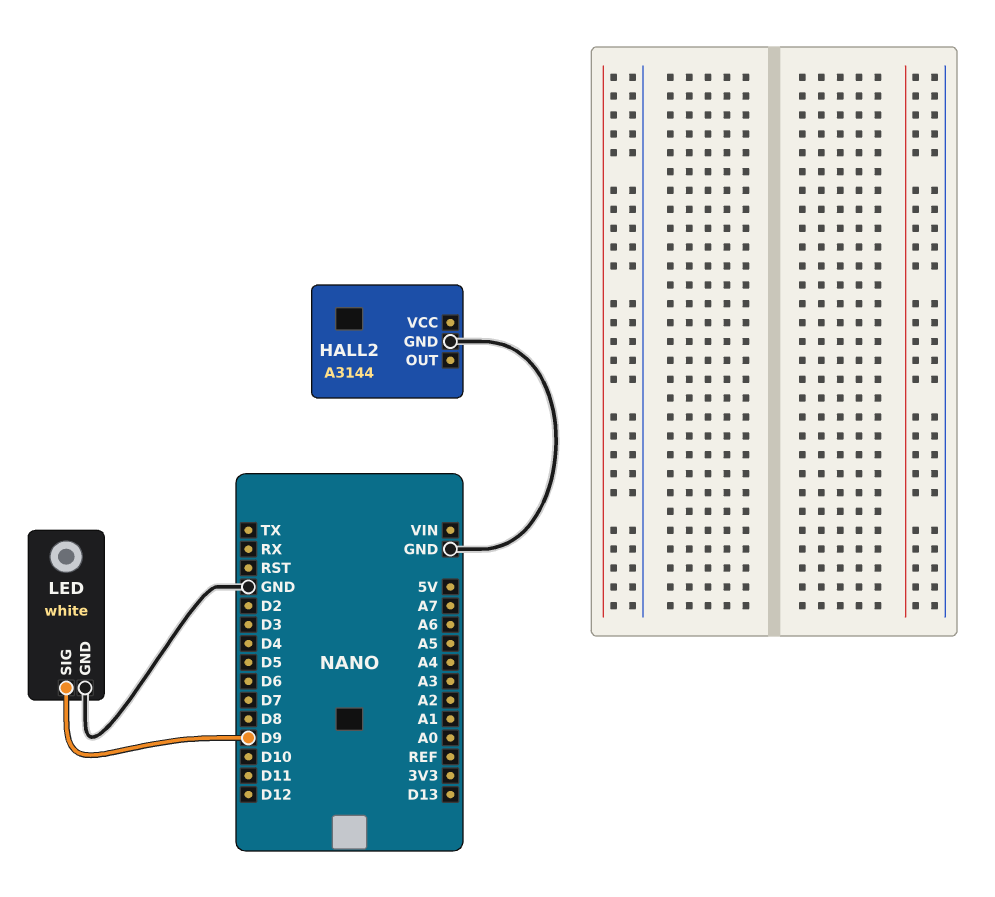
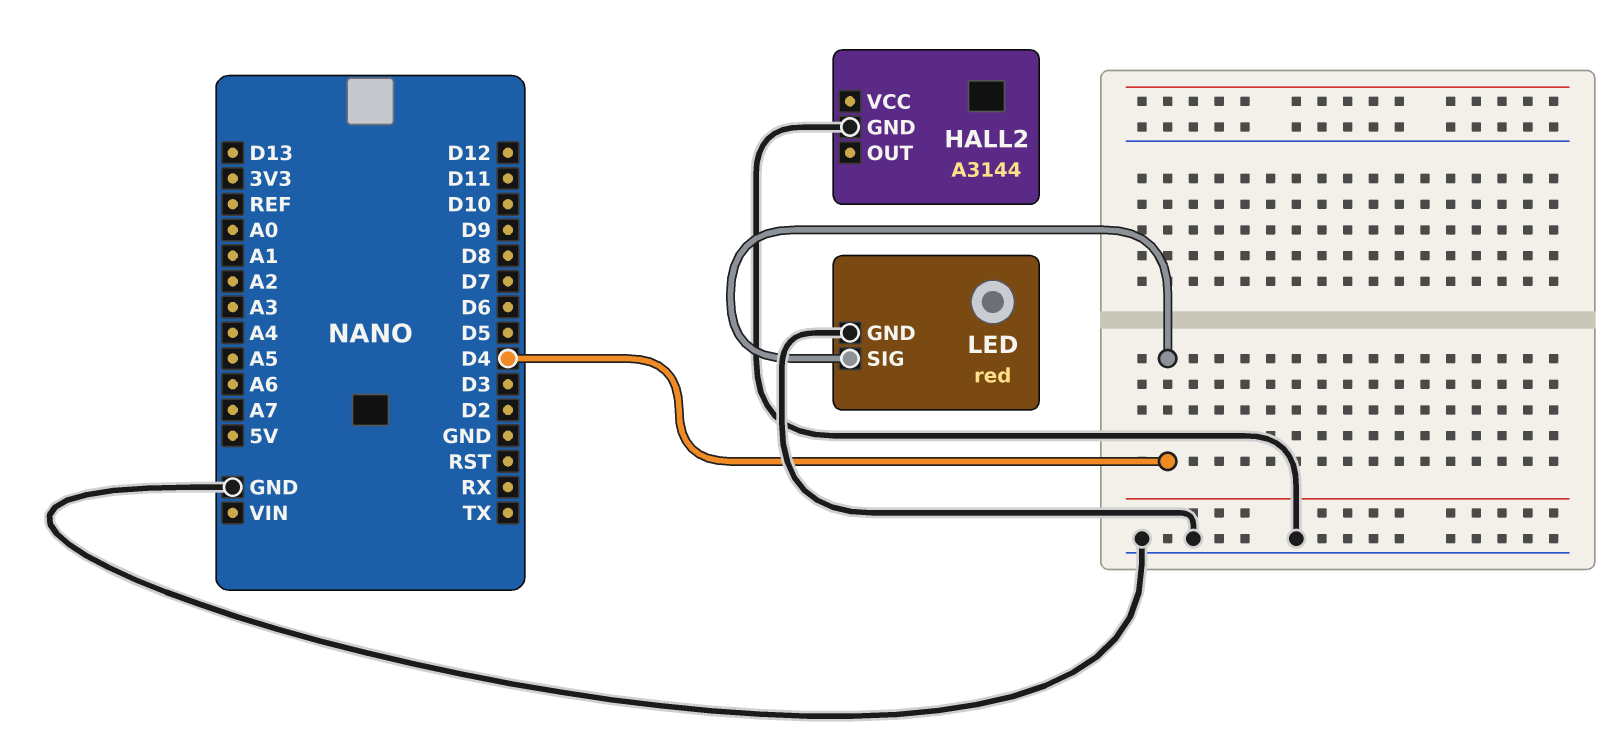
LED: white -> red
LED pin SIG: D9 -> D4

